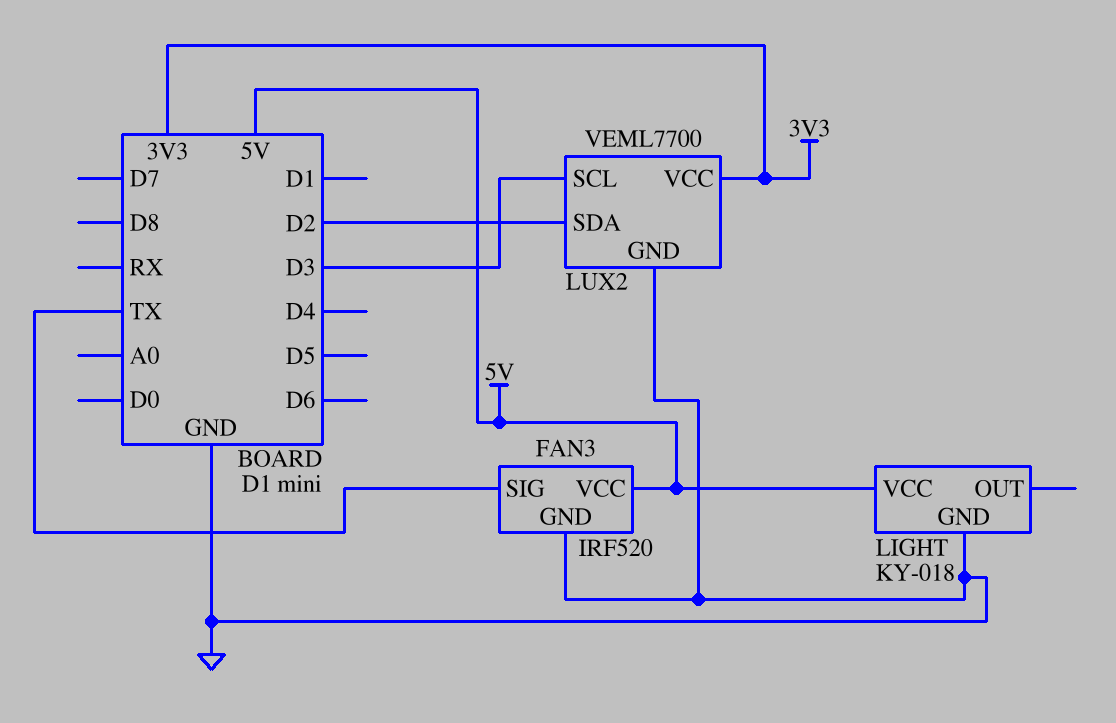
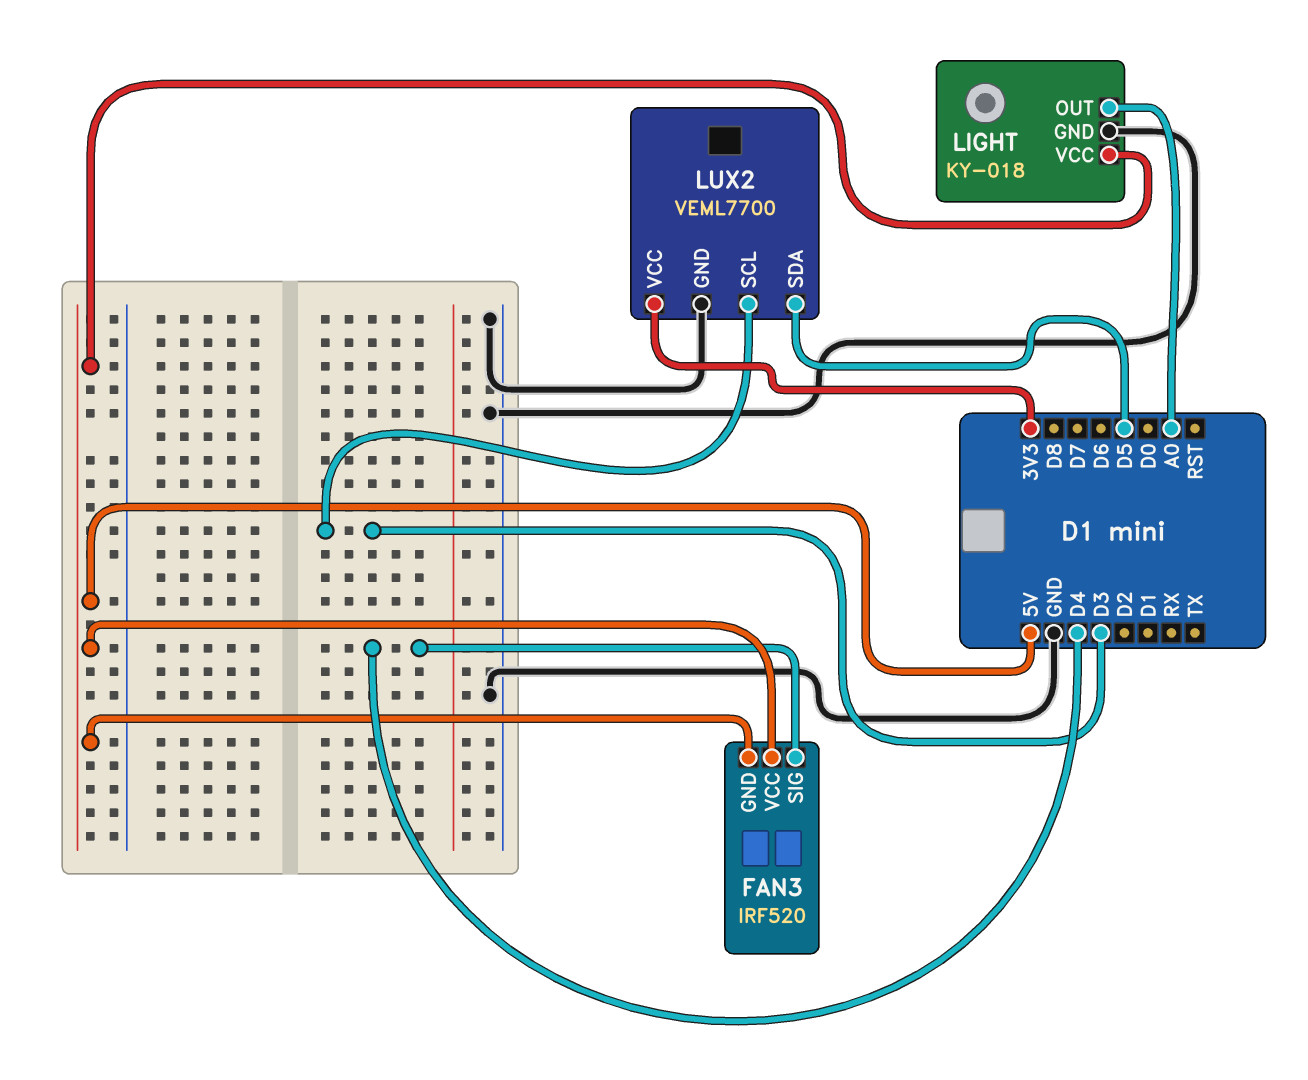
FAN3 pin GND: GND -> 5V
FAN3 pin SIG: TX -> D4
LIGHT pin OUT: none -> A0
LUX2 pin SDA: D2 -> D5

